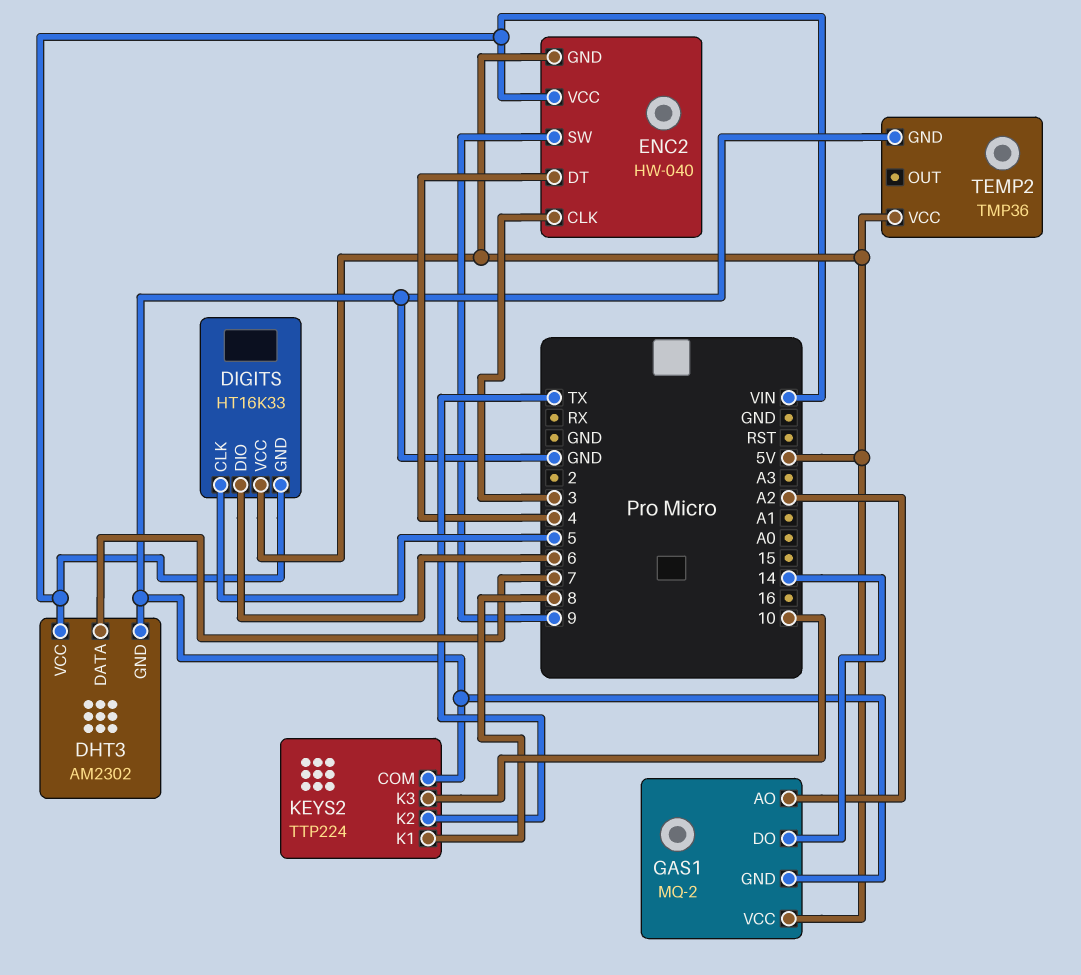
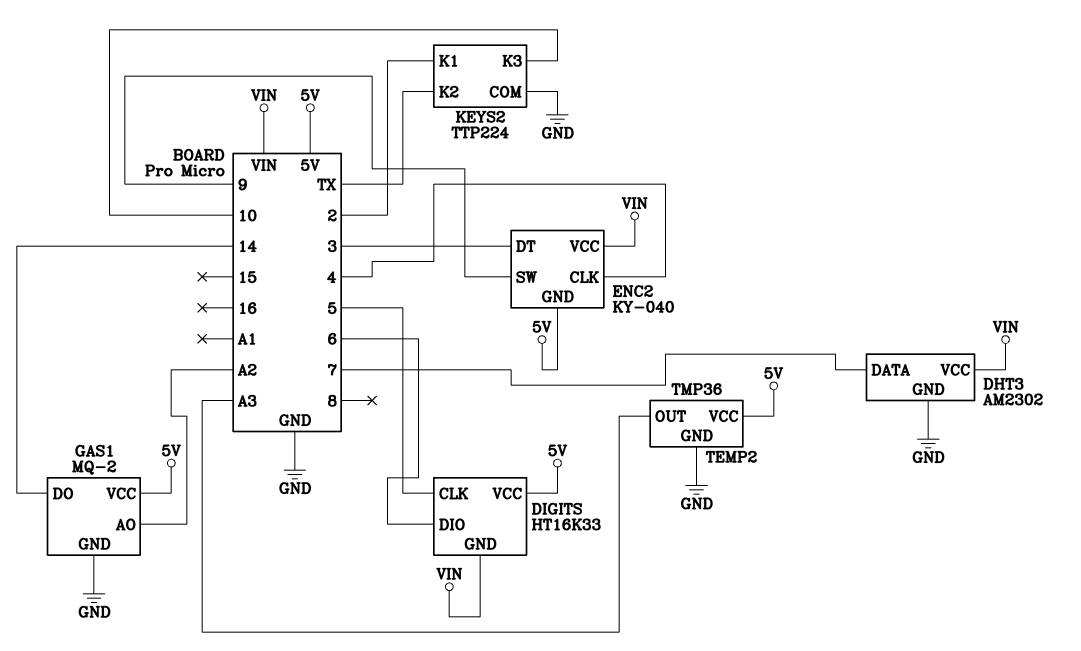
ENC2: HW-040 -> KY-040
ENC2 pin CLK: 3 -> 4
ENC2 pin DT: 4 -> 3
KEYS2 pin K1: 8 -> 2
TEMP2 pin OUT: none -> A3

